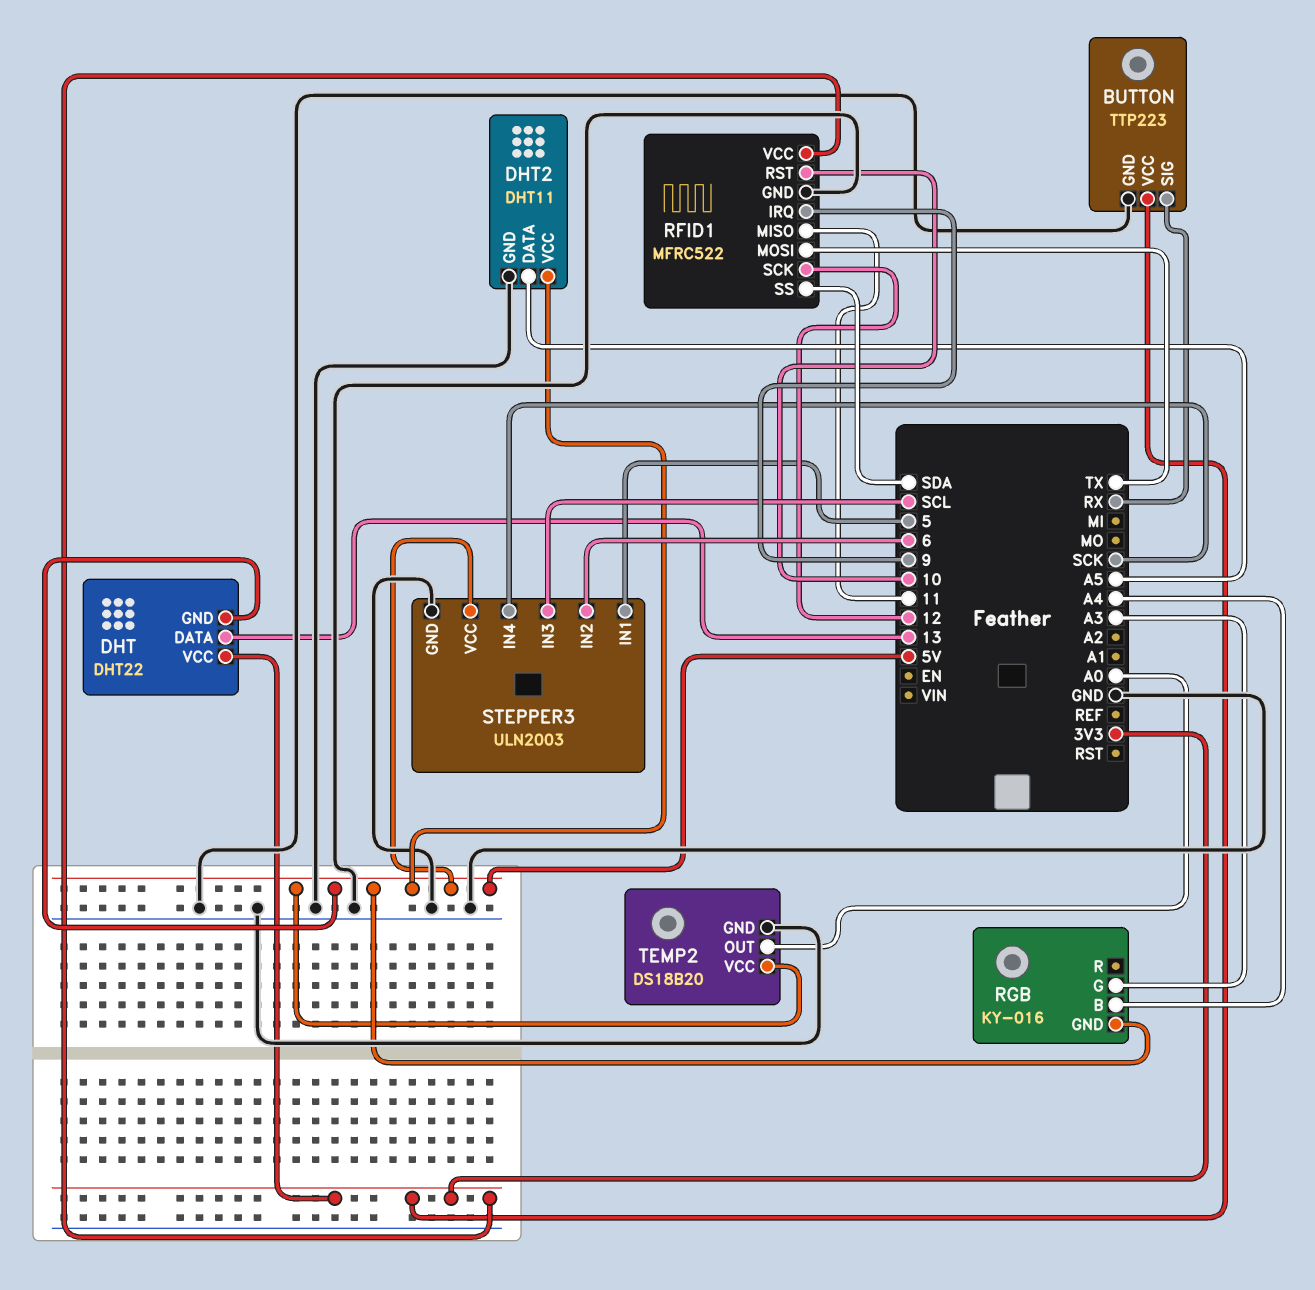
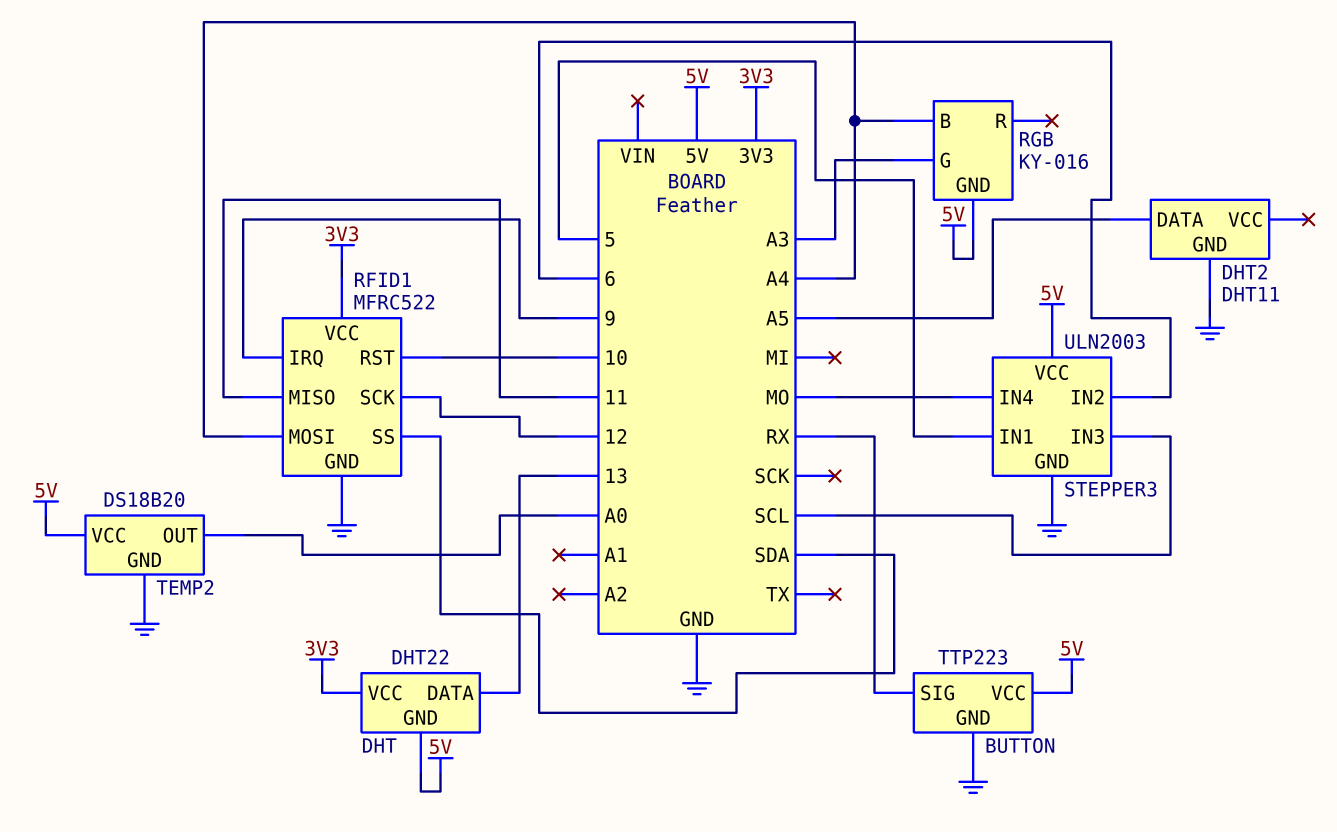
BUTTON pin VCC: 3V3 -> 5V
DHT2 pin VCC: 5V -> none
RFID1 pin MOSI: TX -> A4
STEPPER3 pin IN4: SCK -> MO

